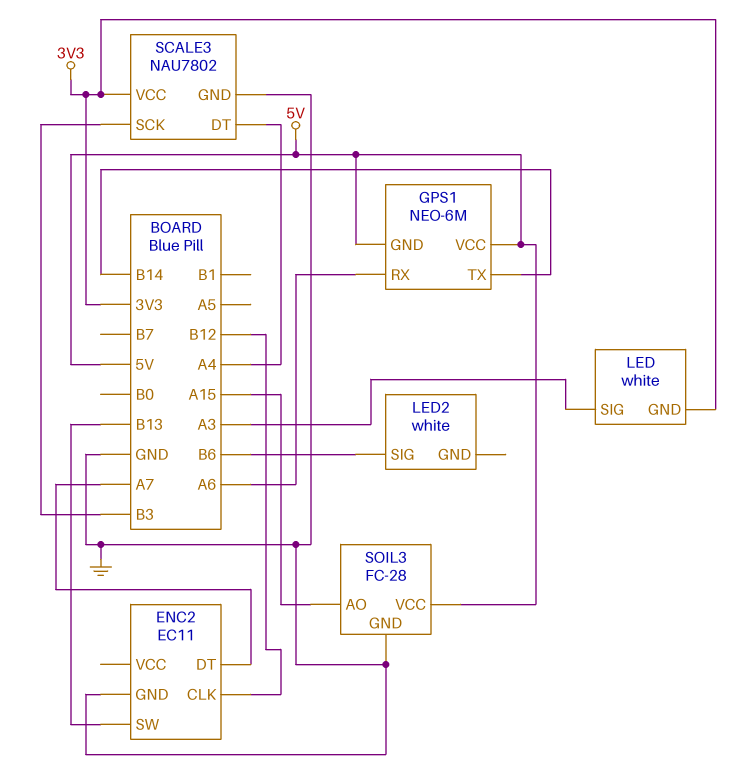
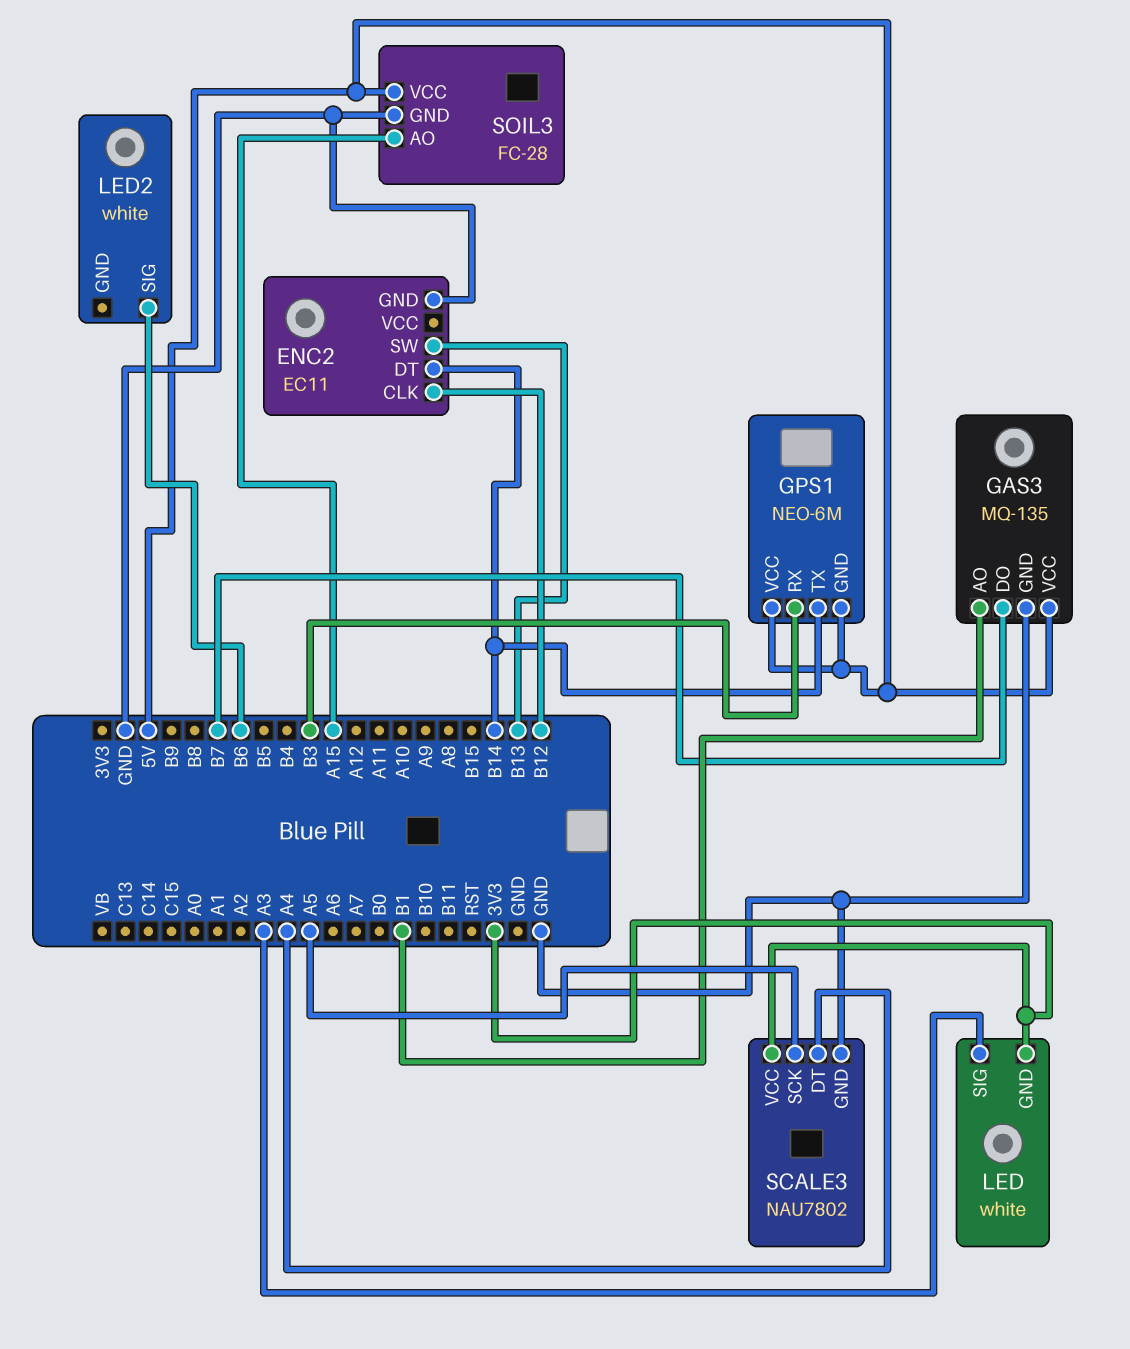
ENC2 pin DT: A7 -> B14
GAS3: none -> MQ-135
GAS3 pin AO: none -> B1
GAS3 pin DO: none -> B7
GAS3 pin GND: none -> GND
GAS3 pin VCC: none -> 5V
GPS1 pin RX: A6 -> B3
SCALE3 pin SCK: B3 -> A5

